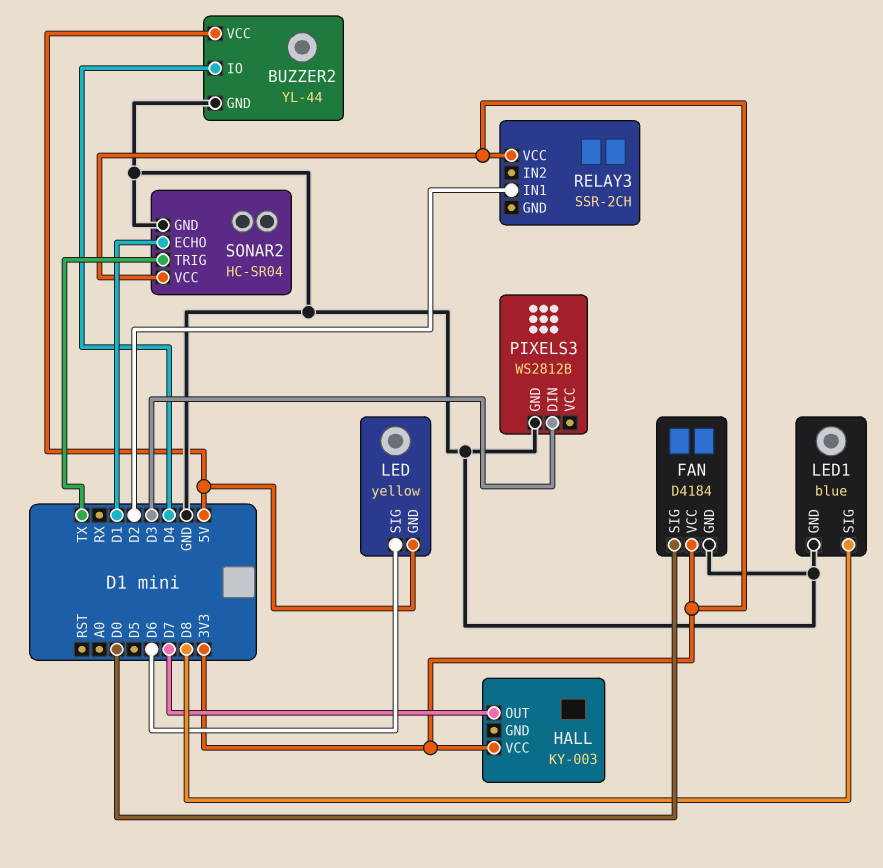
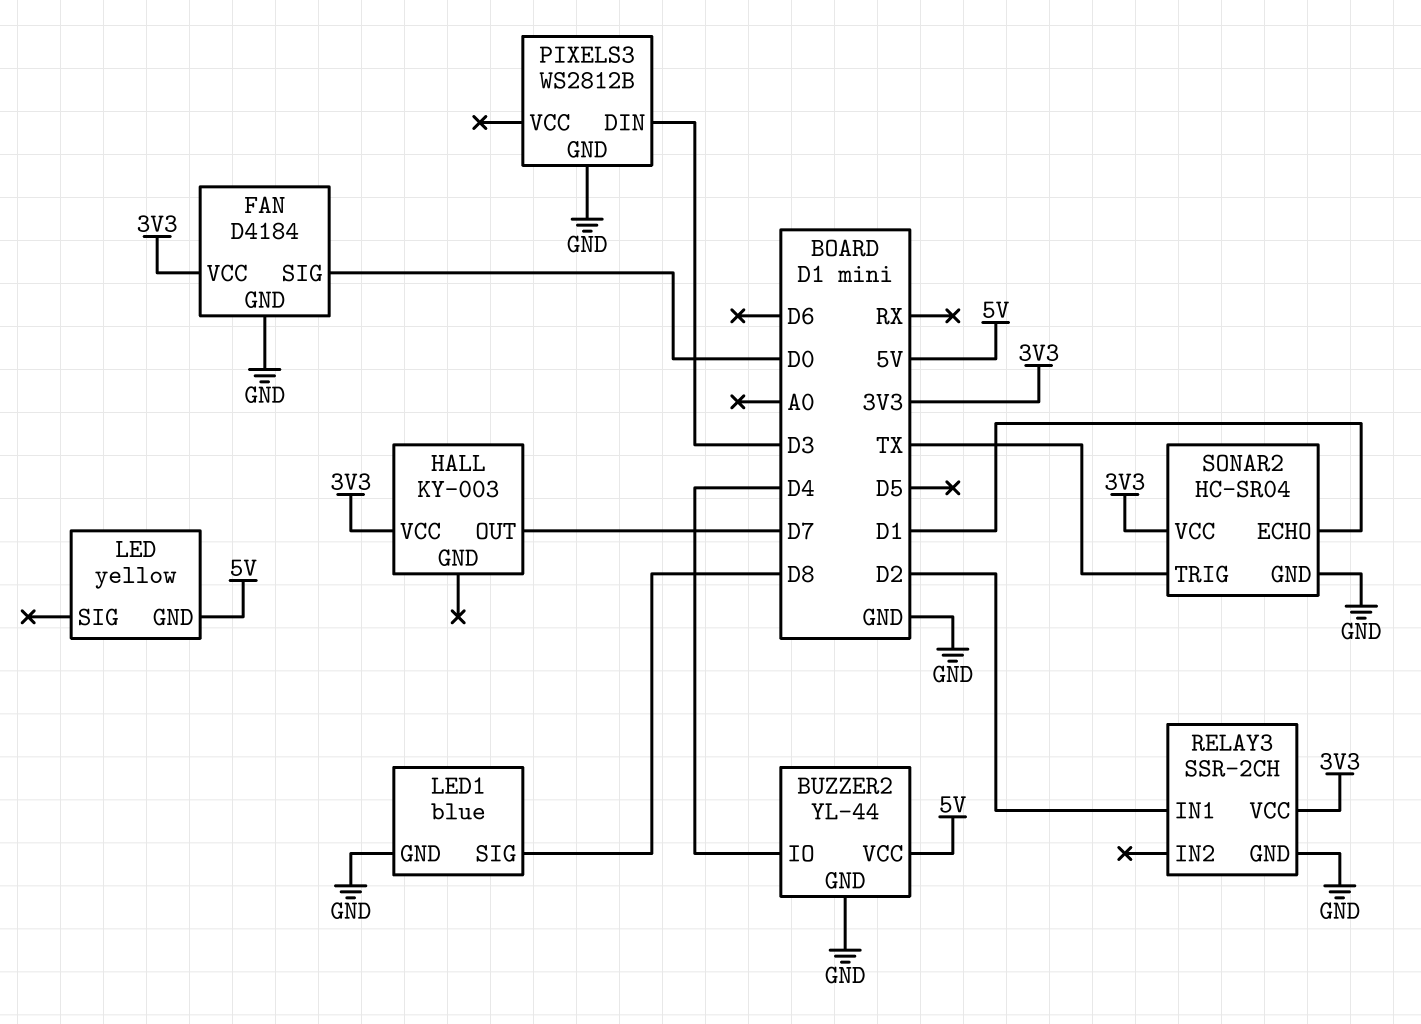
LED pin SIG: D6 -> none
RELAY3 pin GND: none -> GND

